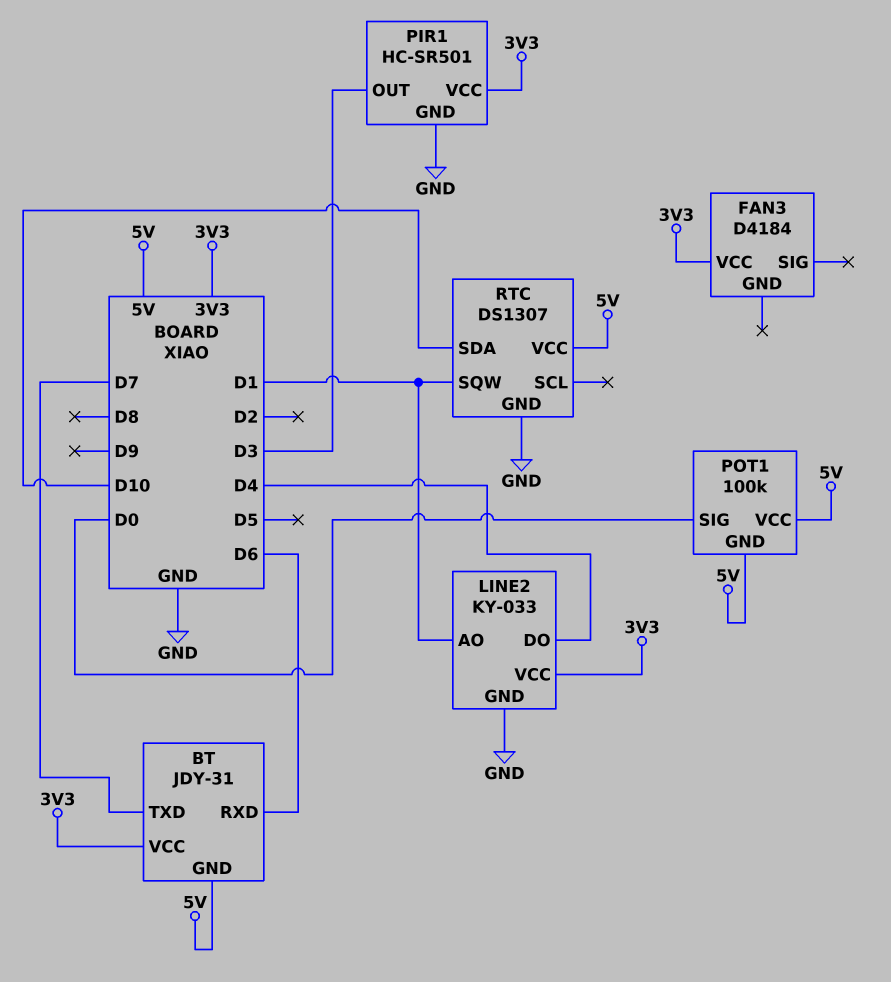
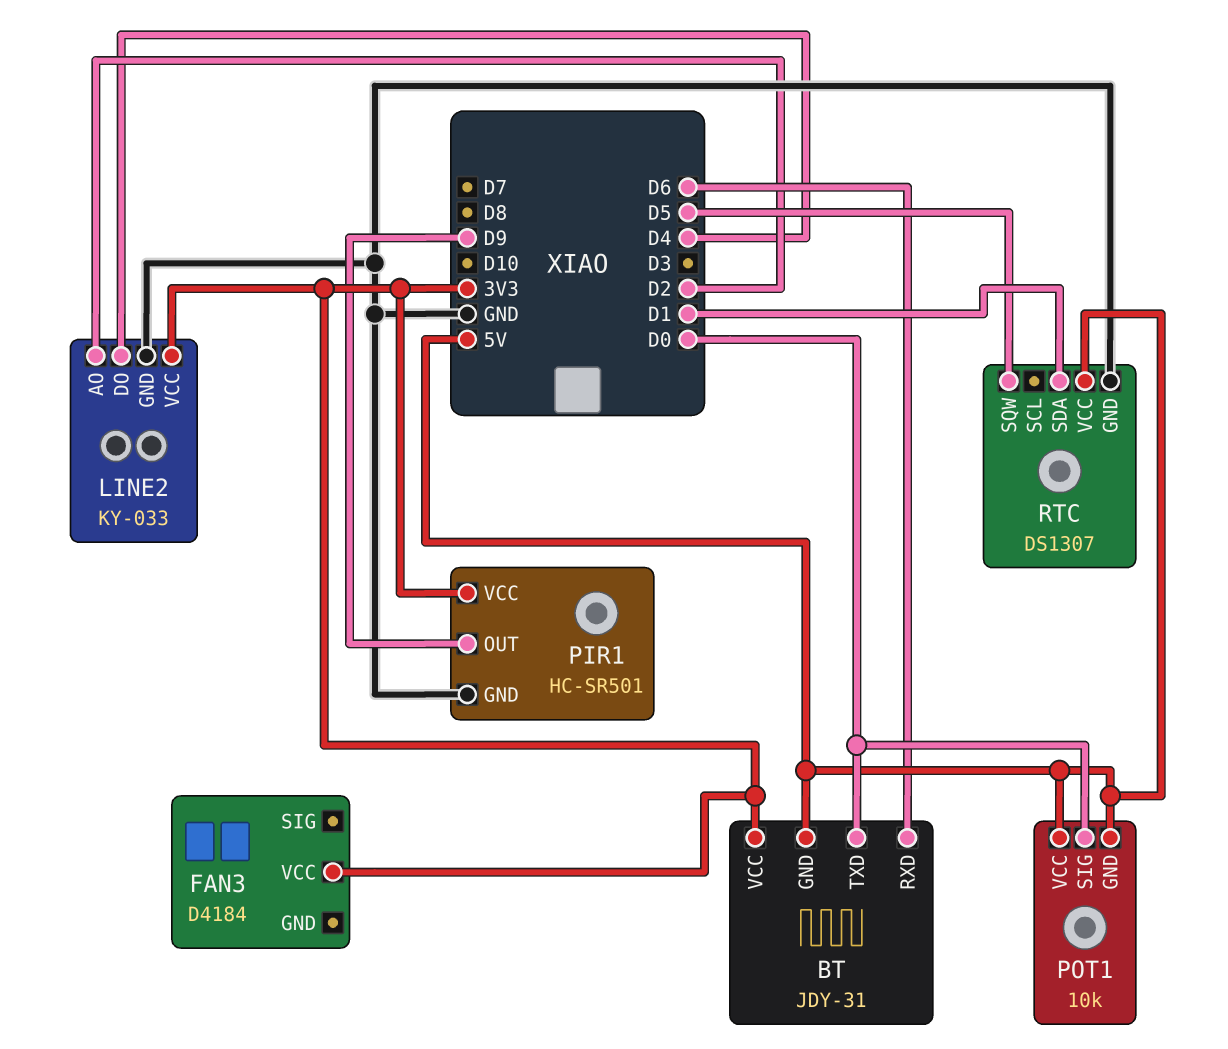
BT pin TXD: D7 -> D0
LINE2 pin AO: D1 -> D2
PIR1 pin OUT: D3 -> D9
POT1: 100k -> 10k
RTC pin SDA: D10 -> D1
RTC pin SQW: D1 -> D5

